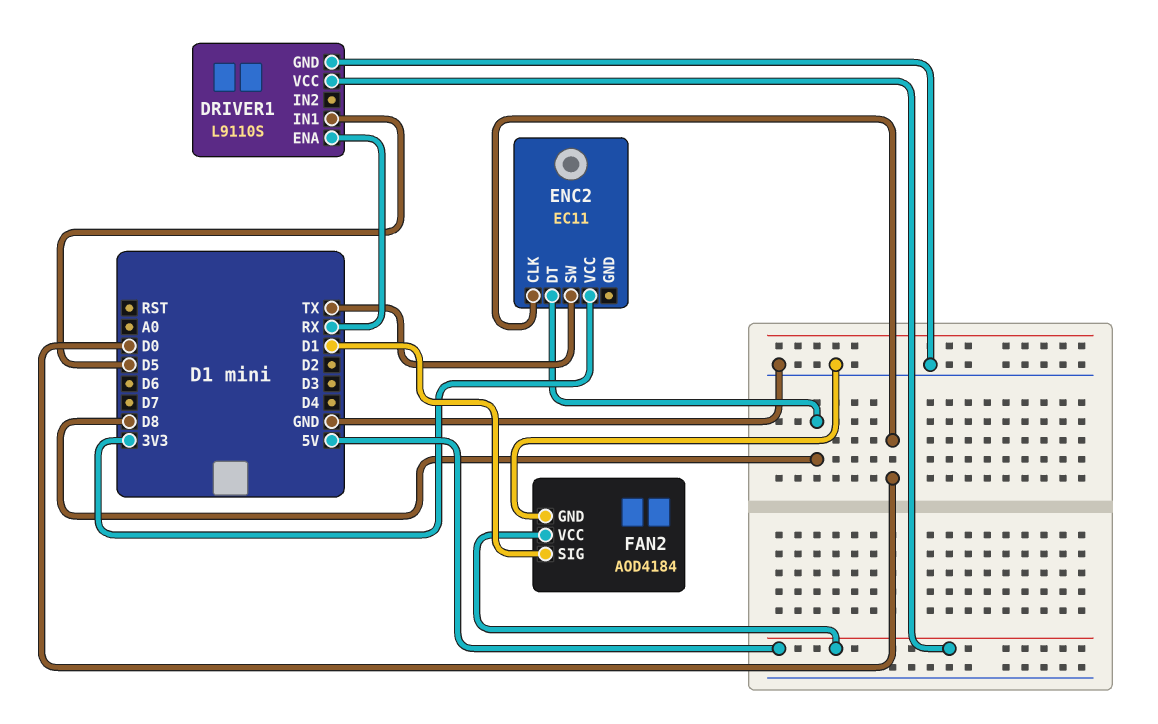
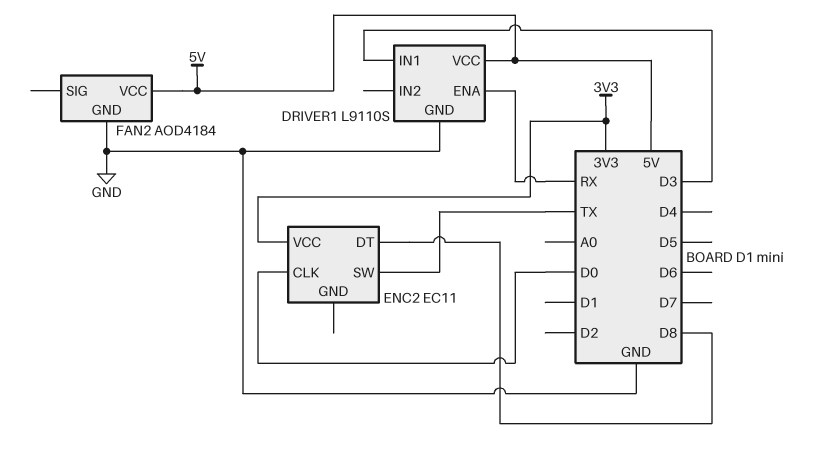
DRIVER1 pin IN1: D5 -> D3
FAN2 pin SIG: D1 -> none

